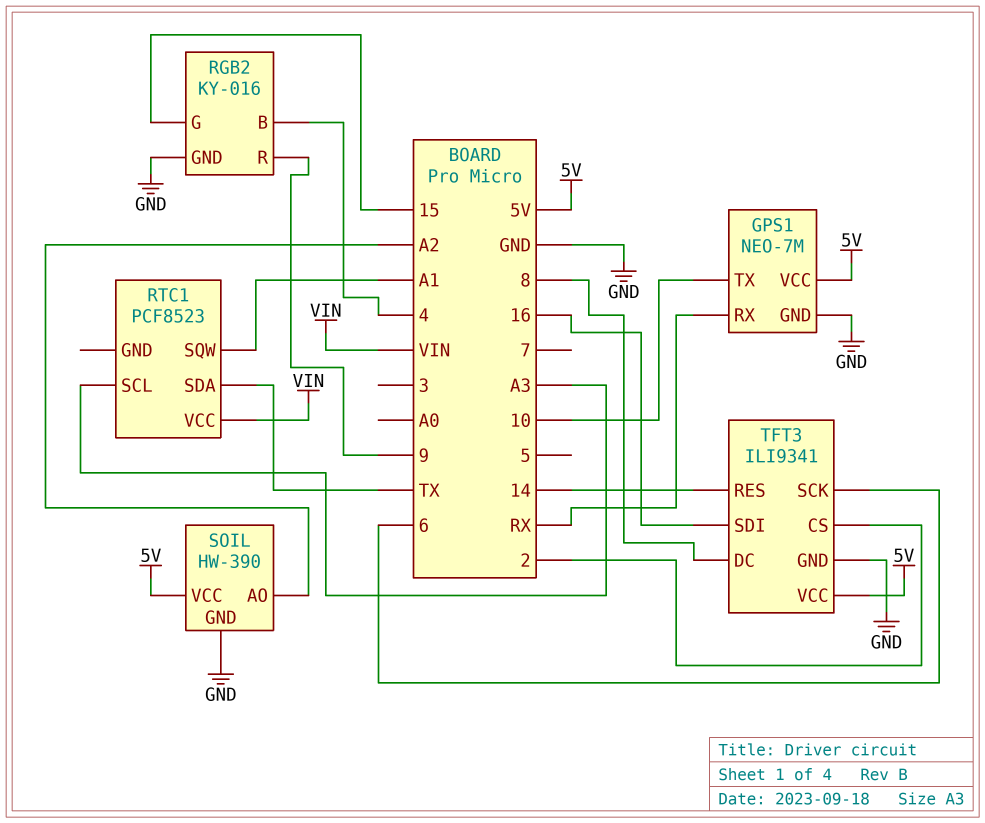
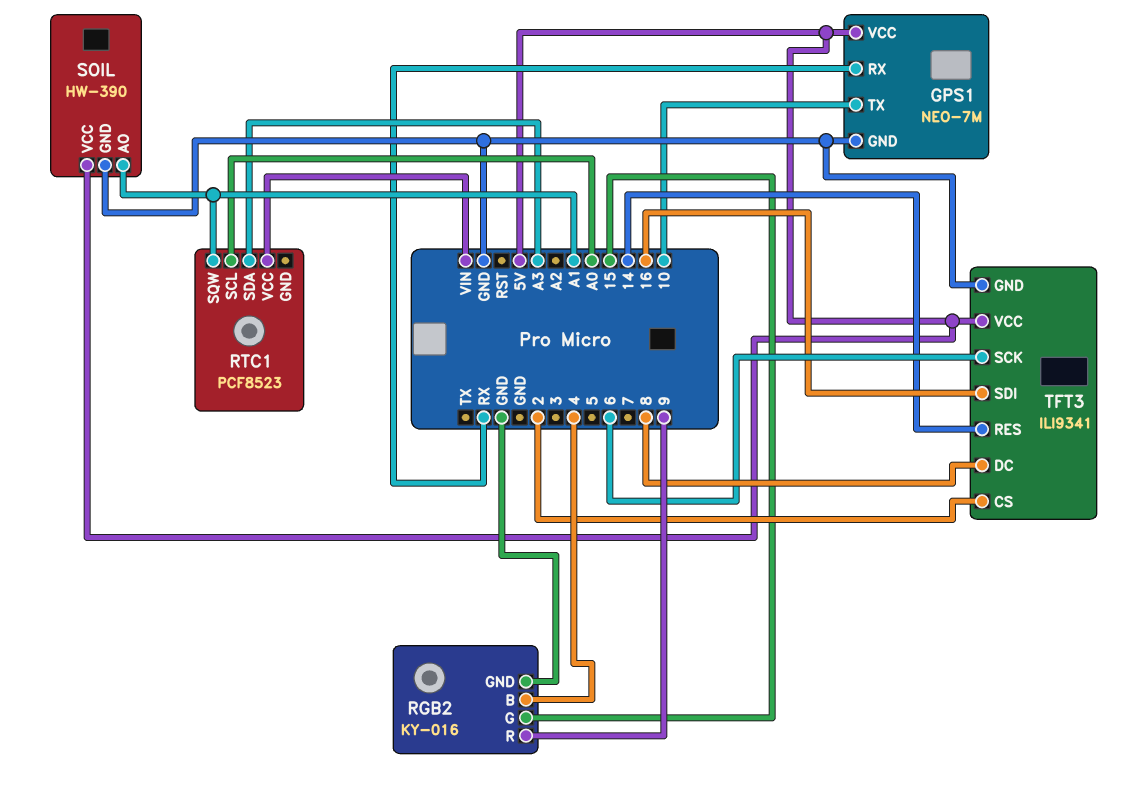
RTC1 pin SCL: A3 -> A0
RTC1 pin SDA: TX -> A3
SOIL pin AO: A2 -> A1

